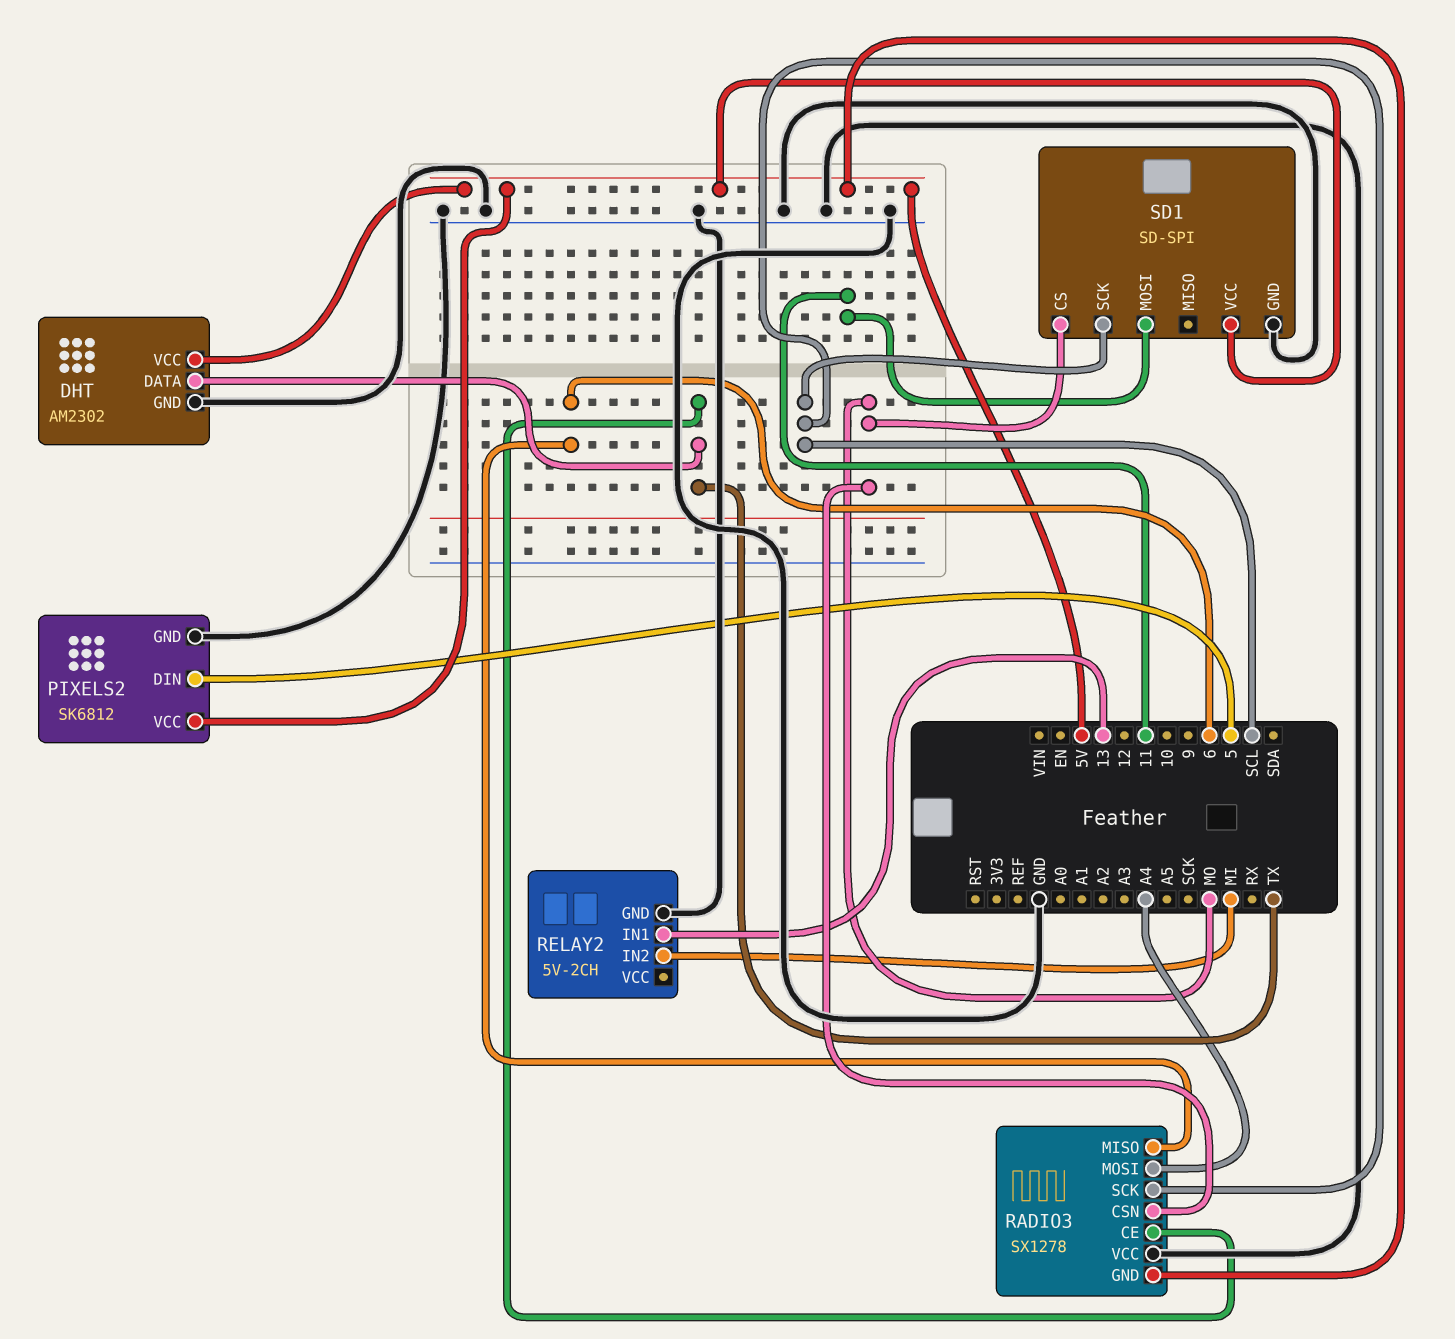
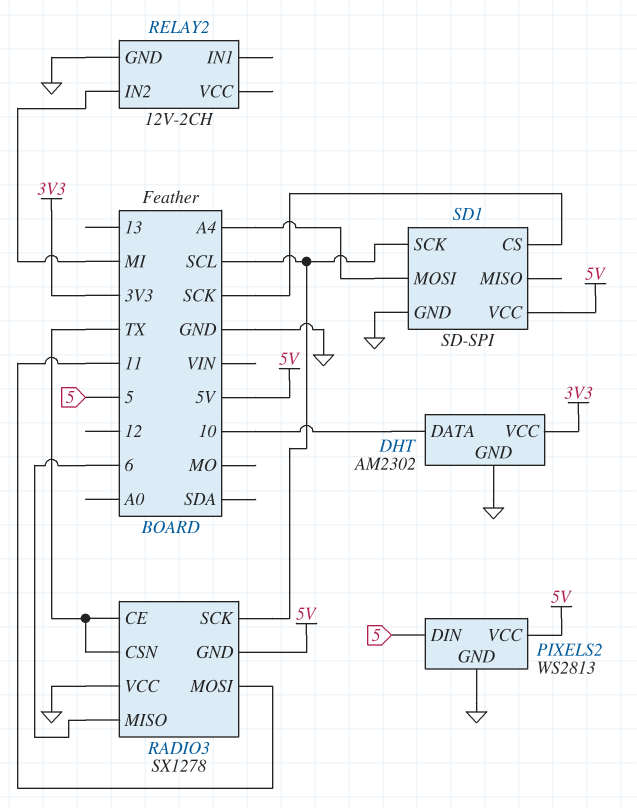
DHT pin DATA: TX -> 10
DHT pin VCC: 5V -> 3V3
PIXELS2: SK6812 -> WS2813
RADIO3 pin CSN: MO -> TX
RADIO3 pin MOSI: A4 -> 11
RELAY2: 5V-2CH -> 12V-2CH
RELAY2 pin IN1: 13 -> none
SD1 pin CS: MO -> SCK
SD1 pin MOSI: 11 -> A4

